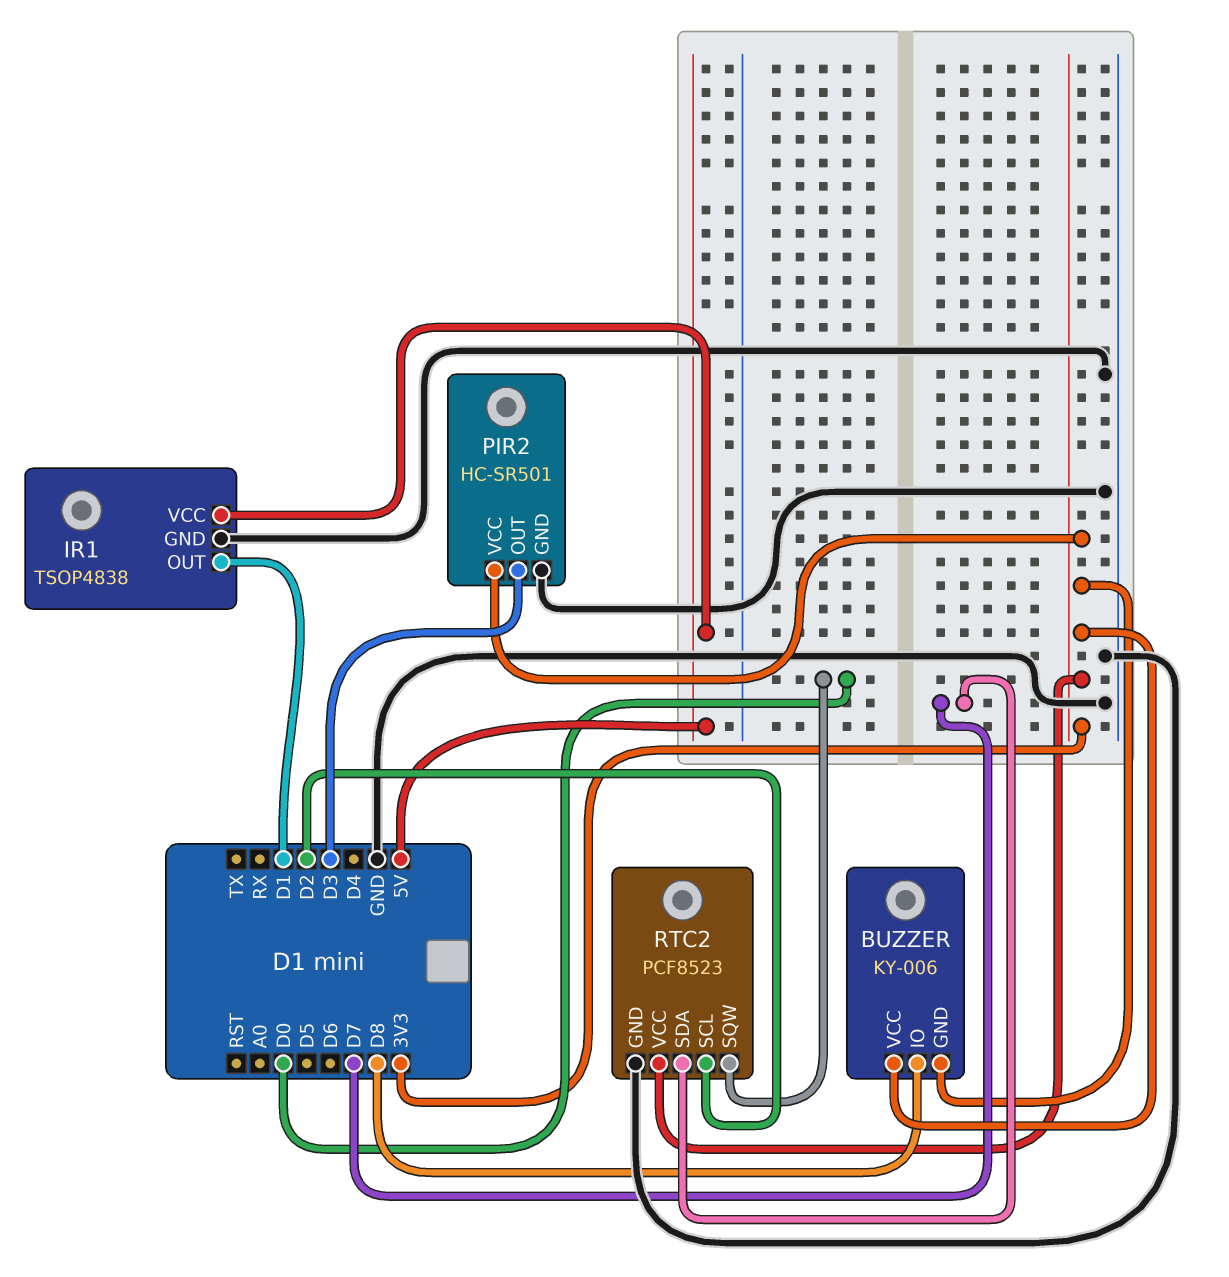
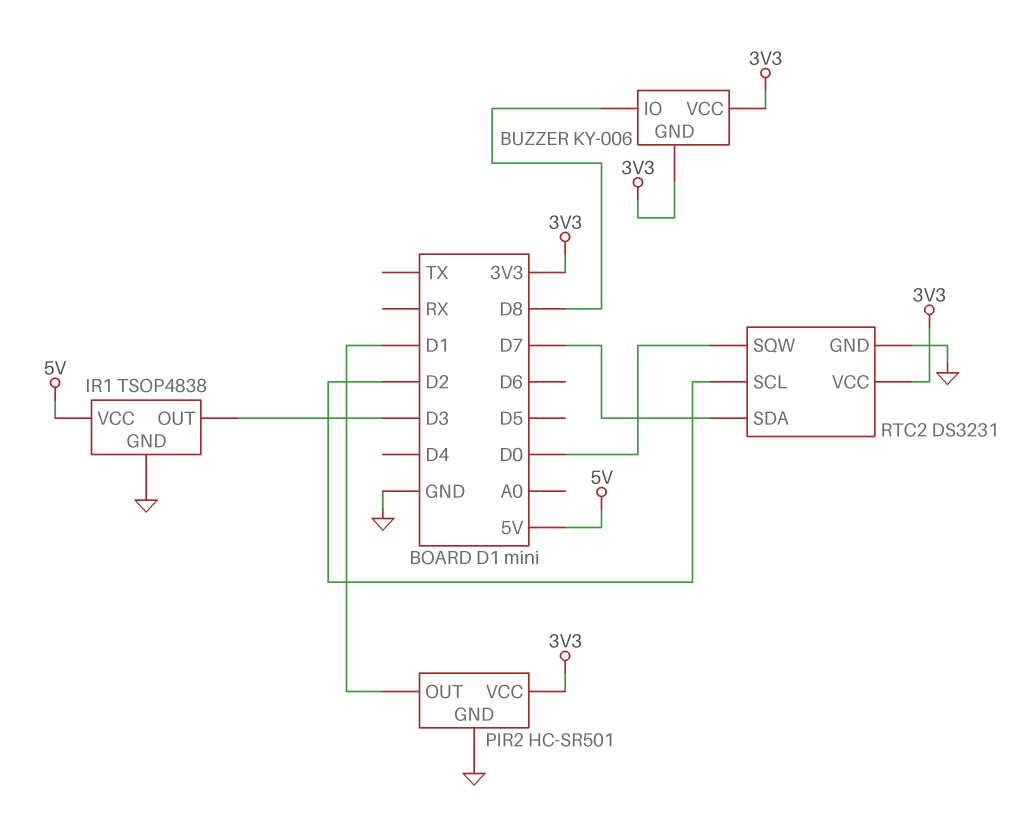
IR1 pin OUT: D1 -> D3
PIR2 pin OUT: D3 -> D1
RTC2: PCF8523 -> DS3231

